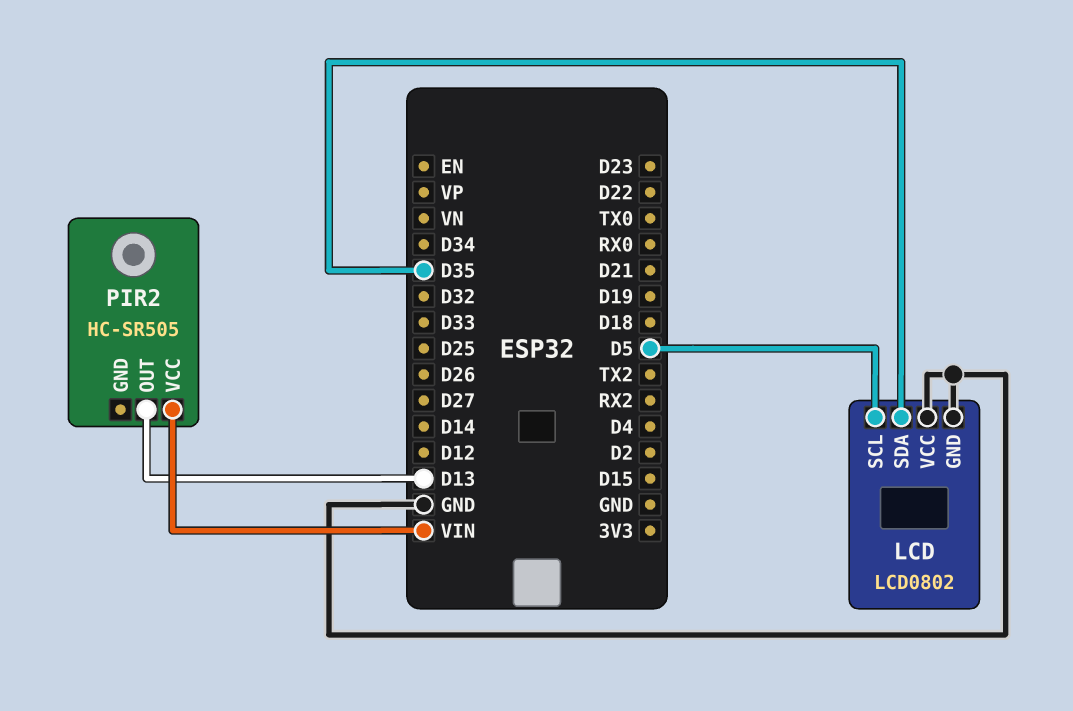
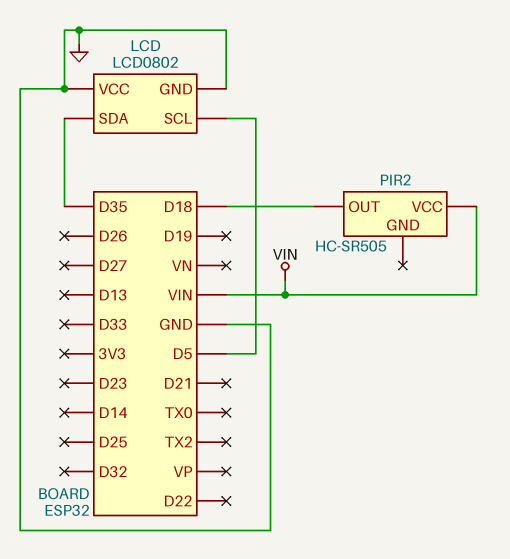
PIR2 pin OUT: D13 -> D18

